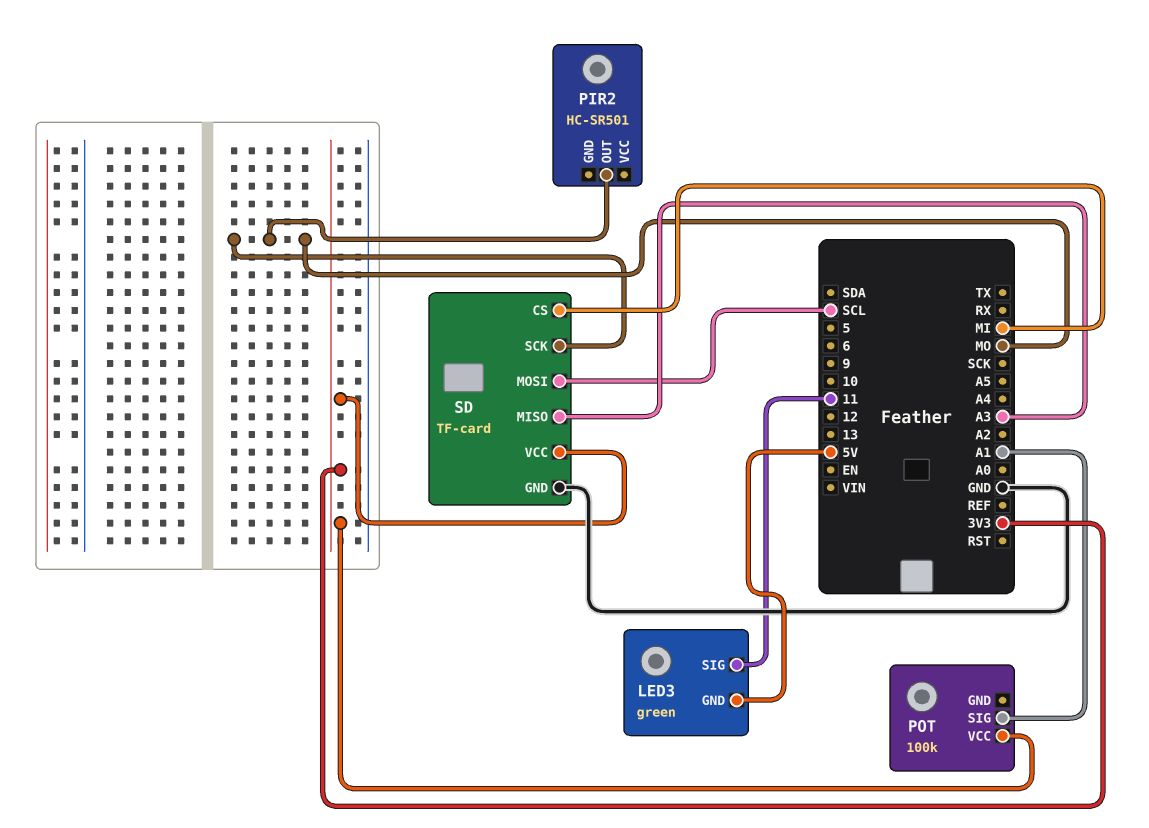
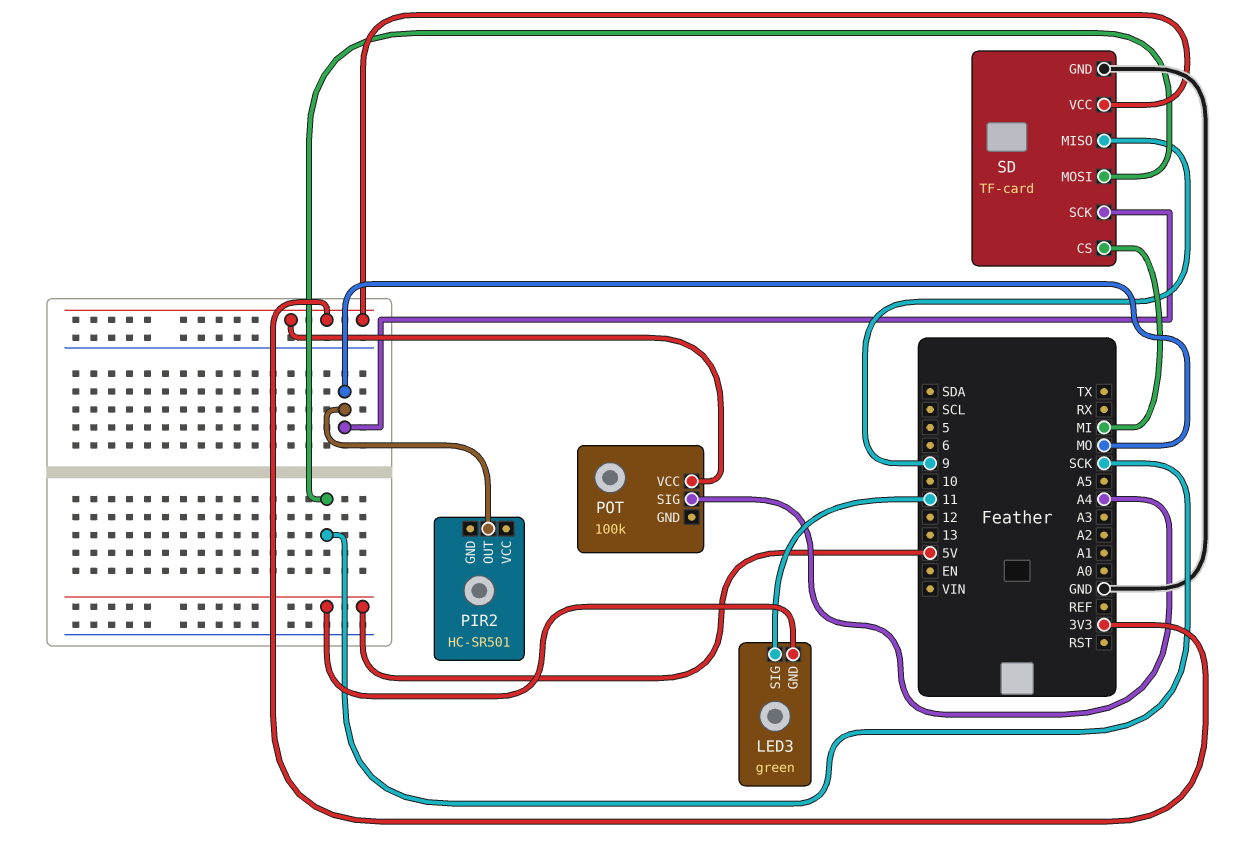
POT pin SIG: A1 -> A4
SD pin MISO: A3 -> 9
SD pin MOSI: SCL -> SCK

